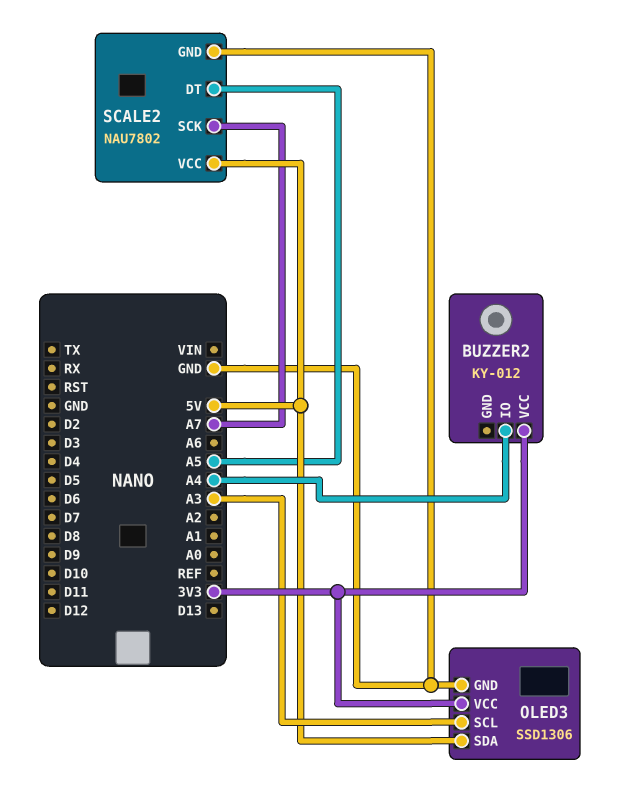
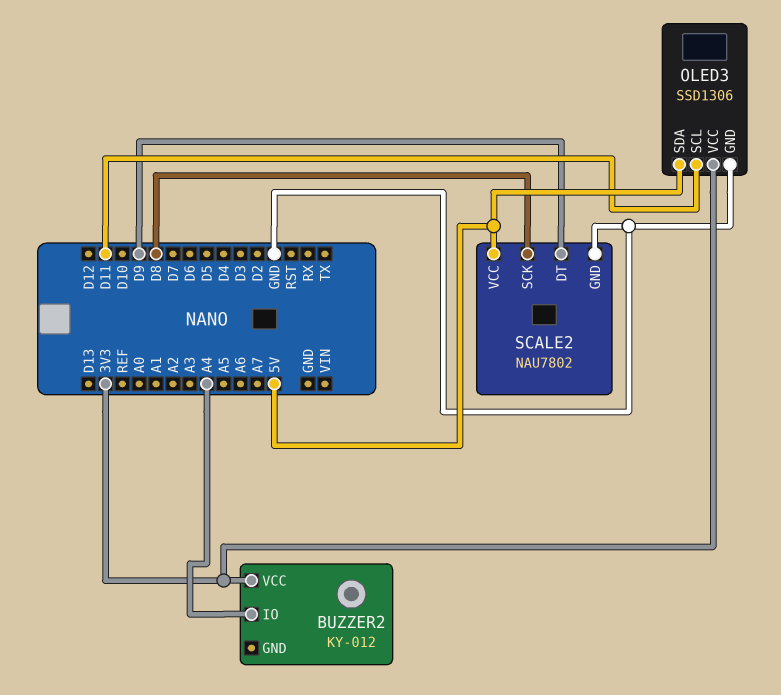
OLED3 pin SCL: A3 -> D11
SCALE2 pin DT: A5 -> D9
SCALE2 pin SCK: A7 -> D8

